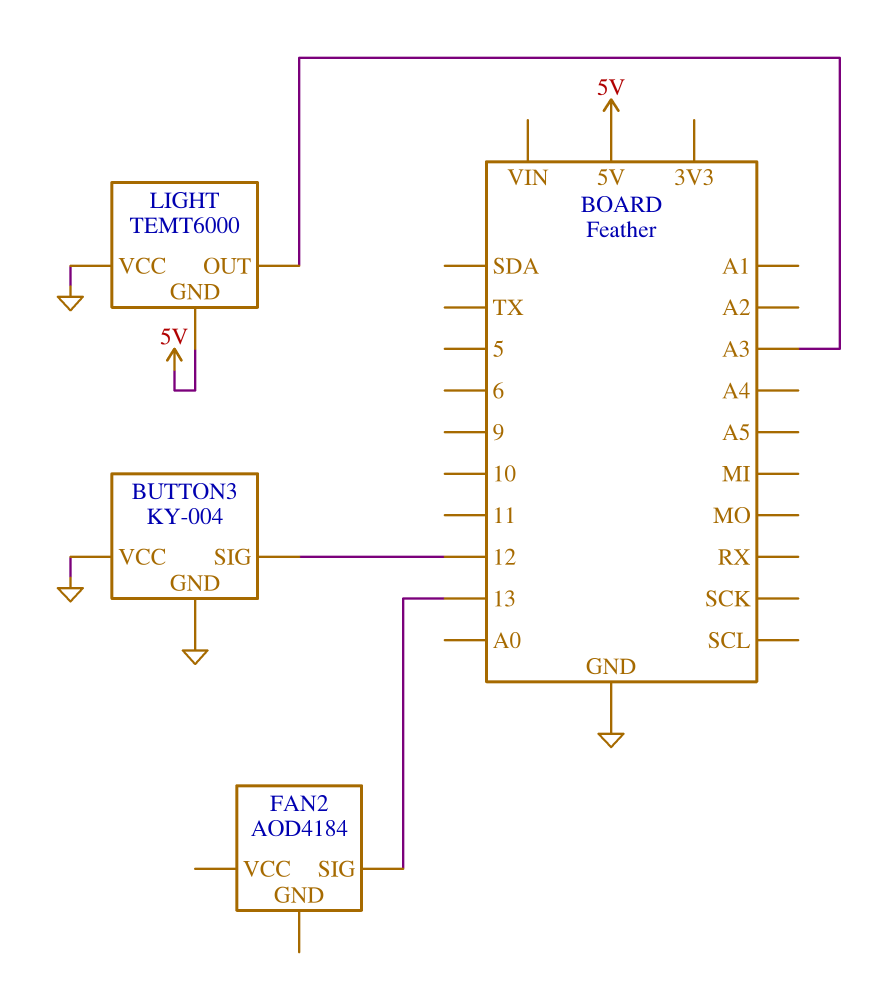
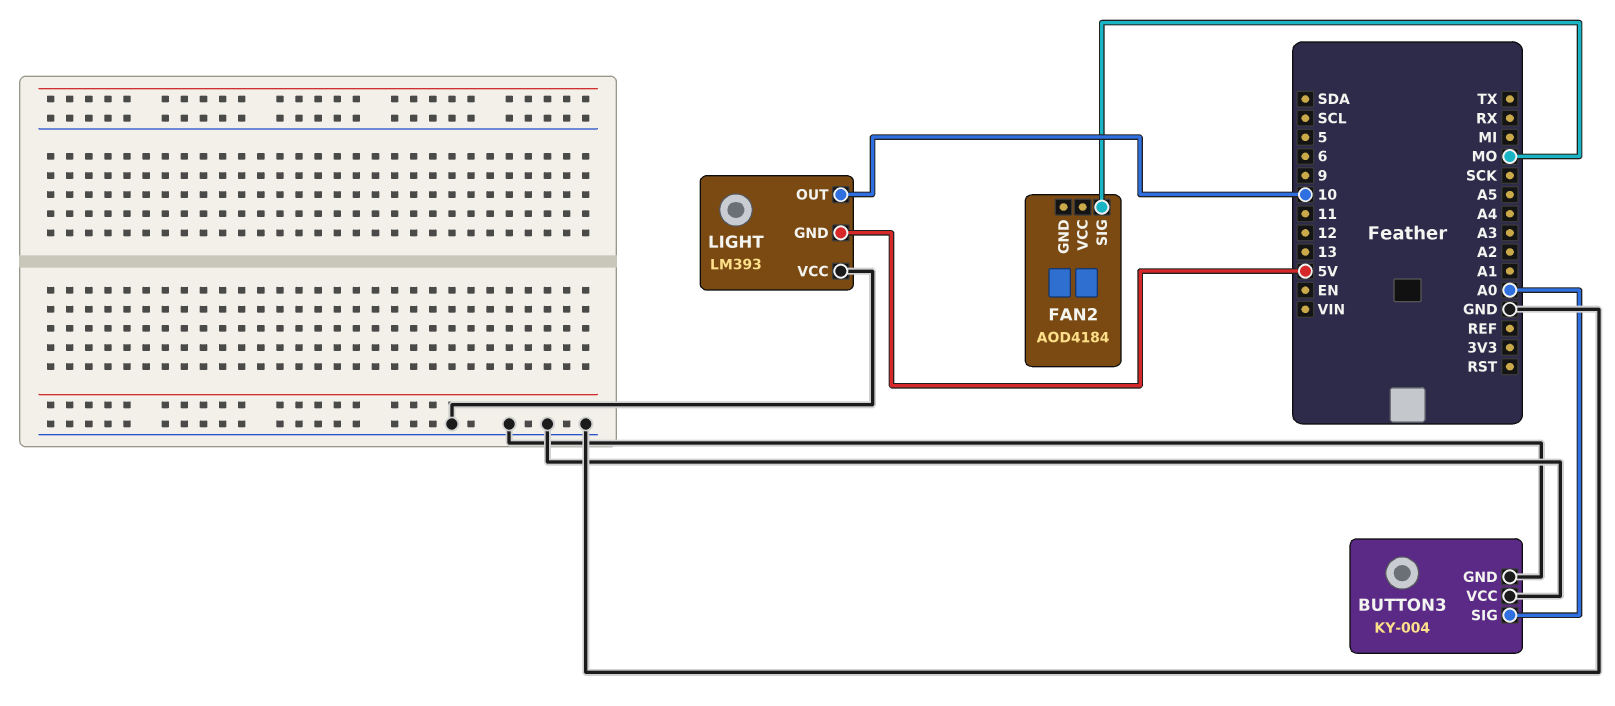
BUTTON3 pin SIG: 12 -> A0
FAN2 pin SIG: 13 -> MO
LIGHT: TEMT6000 -> LM393
LIGHT pin OUT: A3 -> 10

